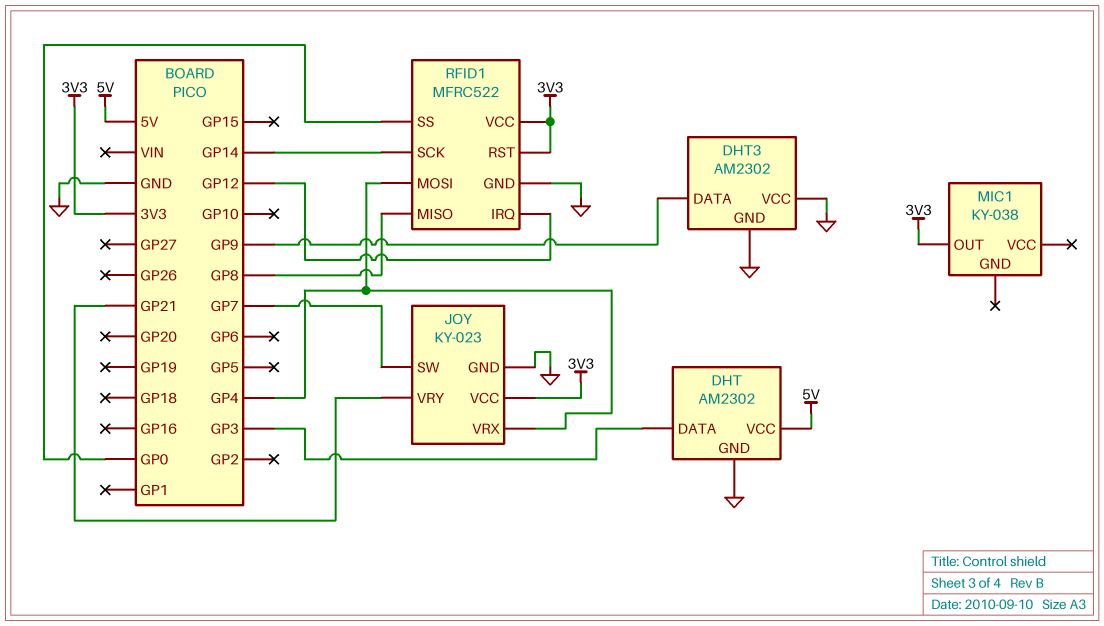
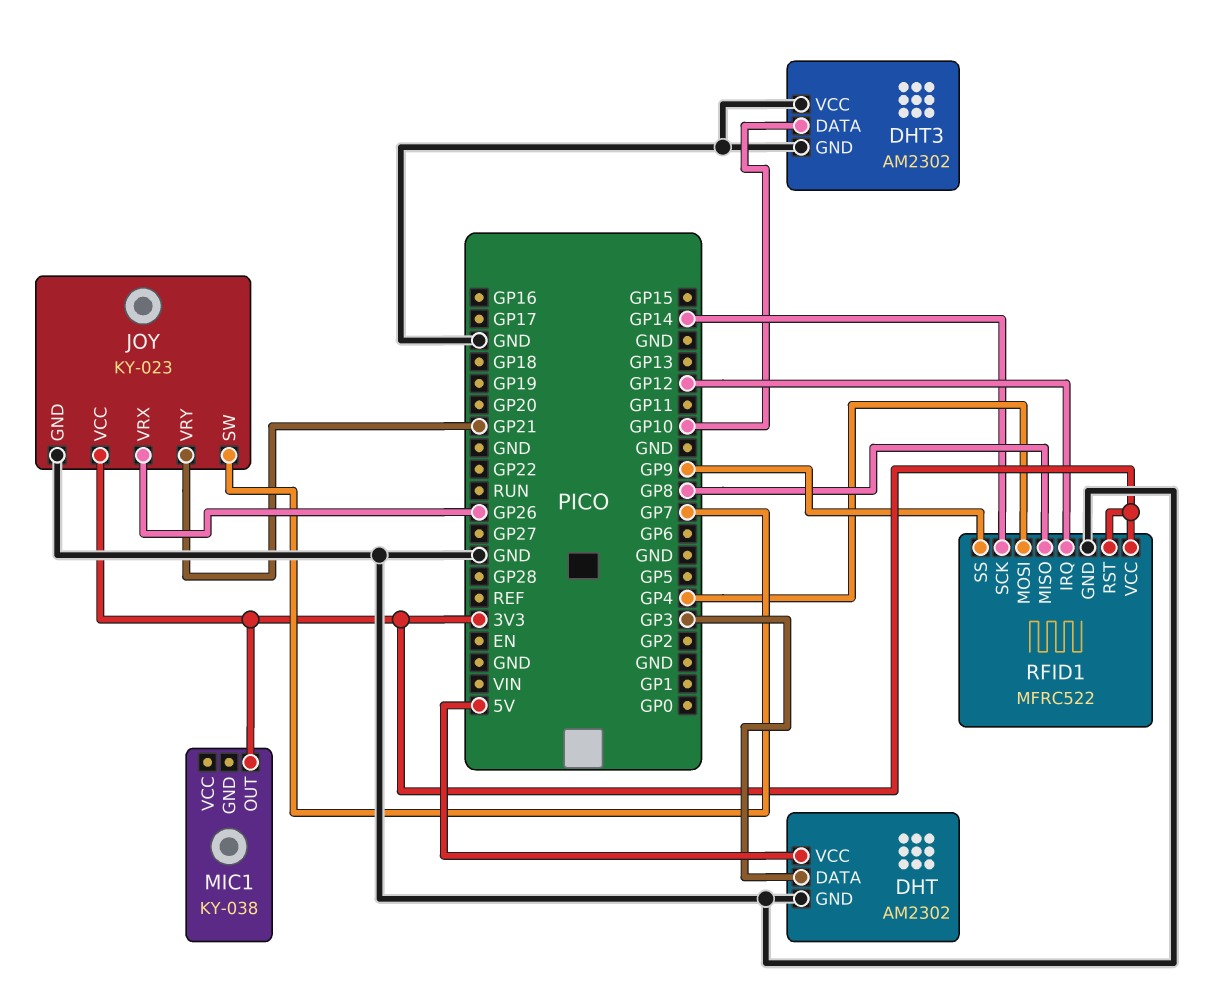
DHT3 pin DATA: GP9 -> GP10
JOY pin VRX: GP4 -> GP26
RFID1 pin SS: GP0 -> GP9

